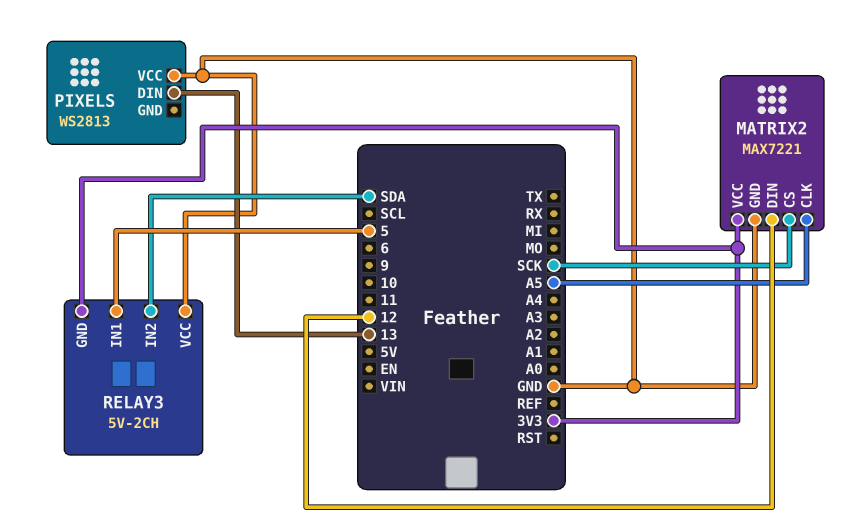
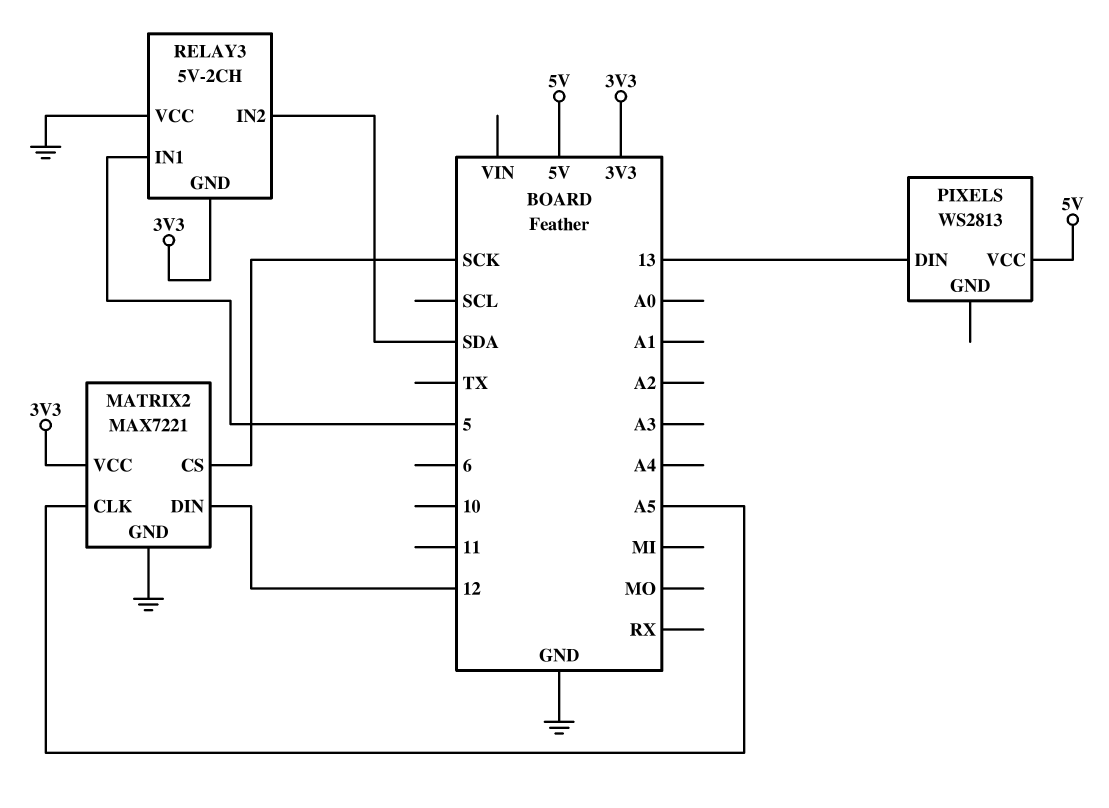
PIXELS pin VCC: GND -> 5V

